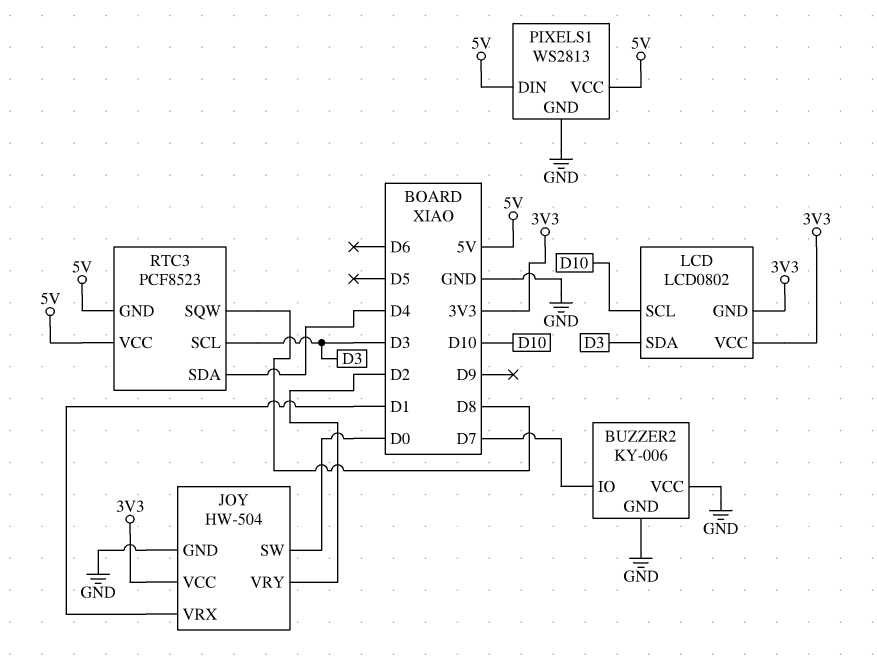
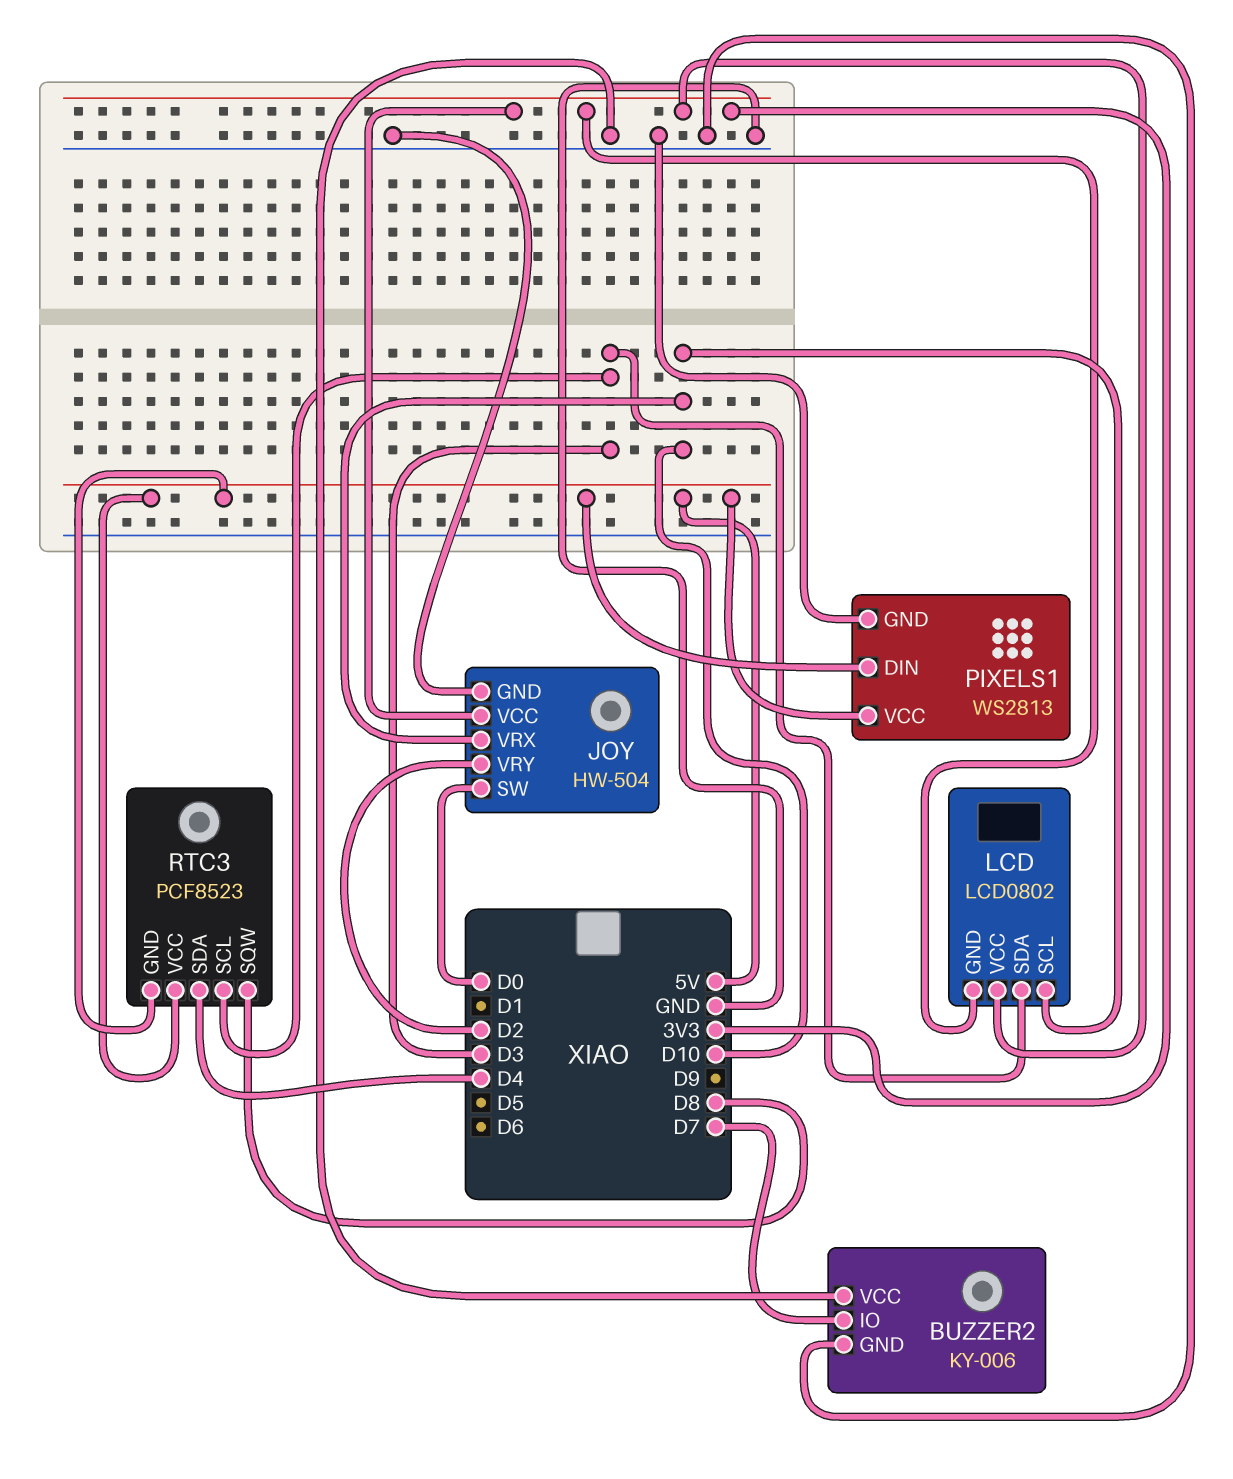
JOY pin VRX: D1 -> D10

